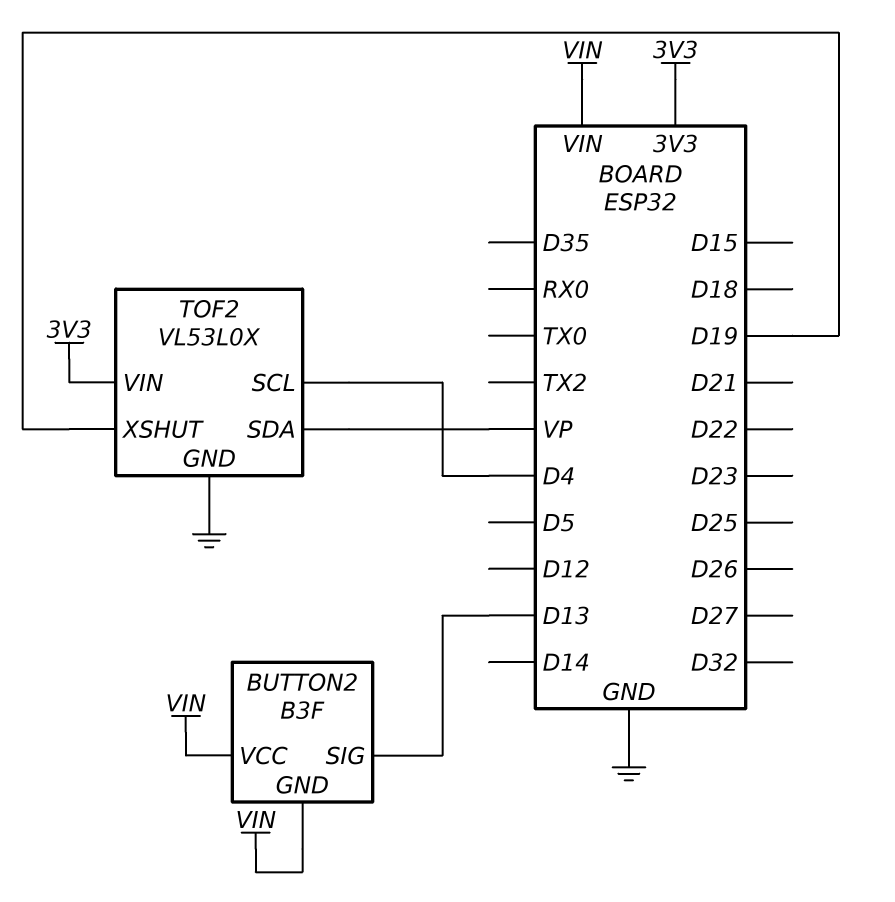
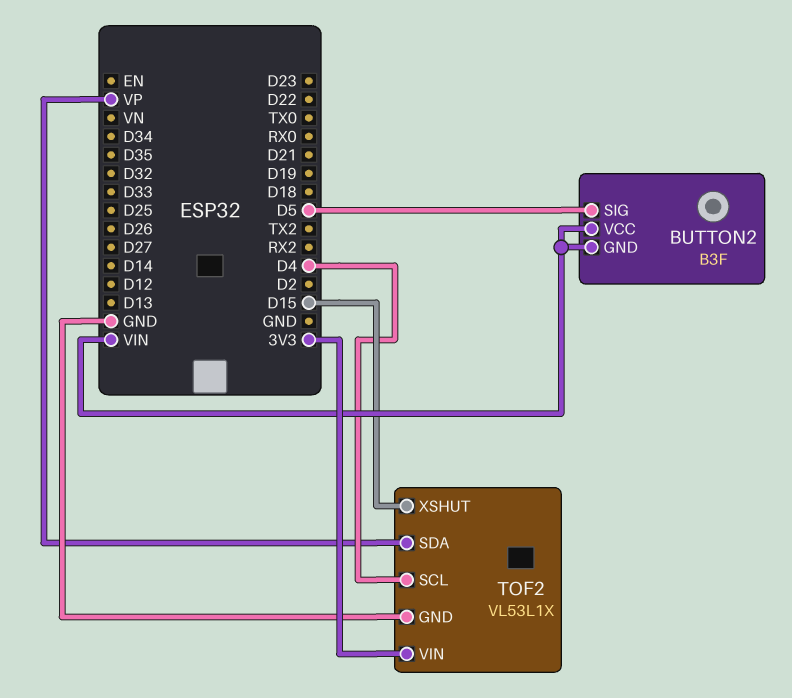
BUTTON2 pin SIG: D13 -> D5
TOF2: VL53L0X -> VL53L1X
TOF2 pin XSHUT: D19 -> D15

